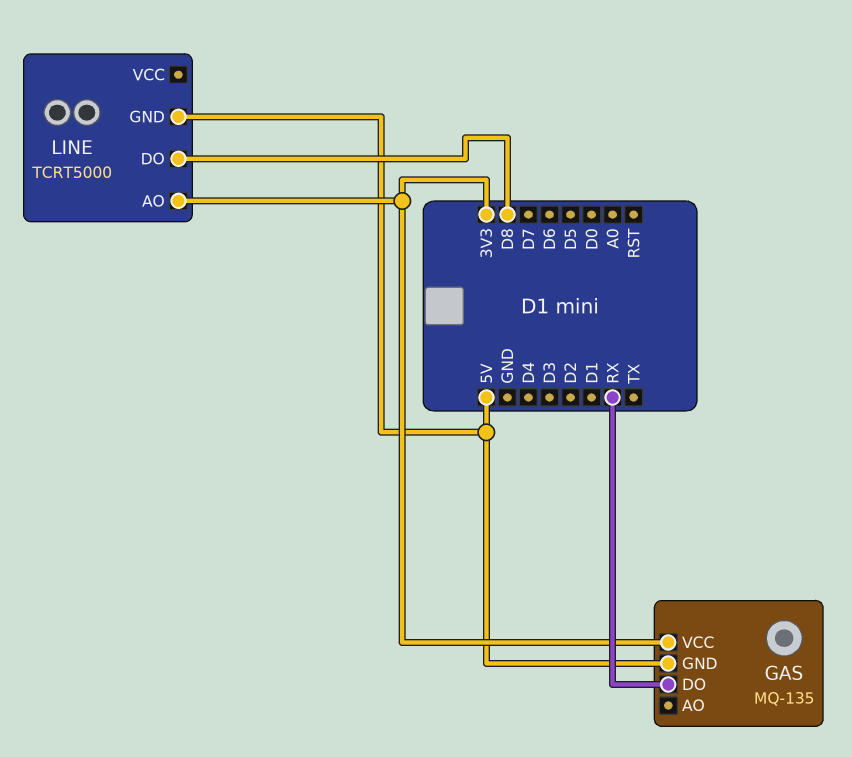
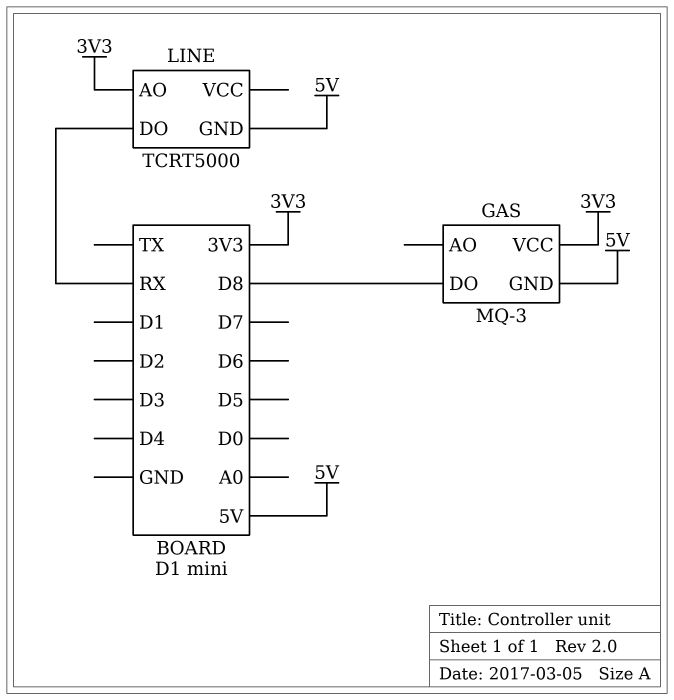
GAS: MQ-135 -> MQ-3
GAS pin DO: RX -> D8
LINE pin DO: D8 -> RX

